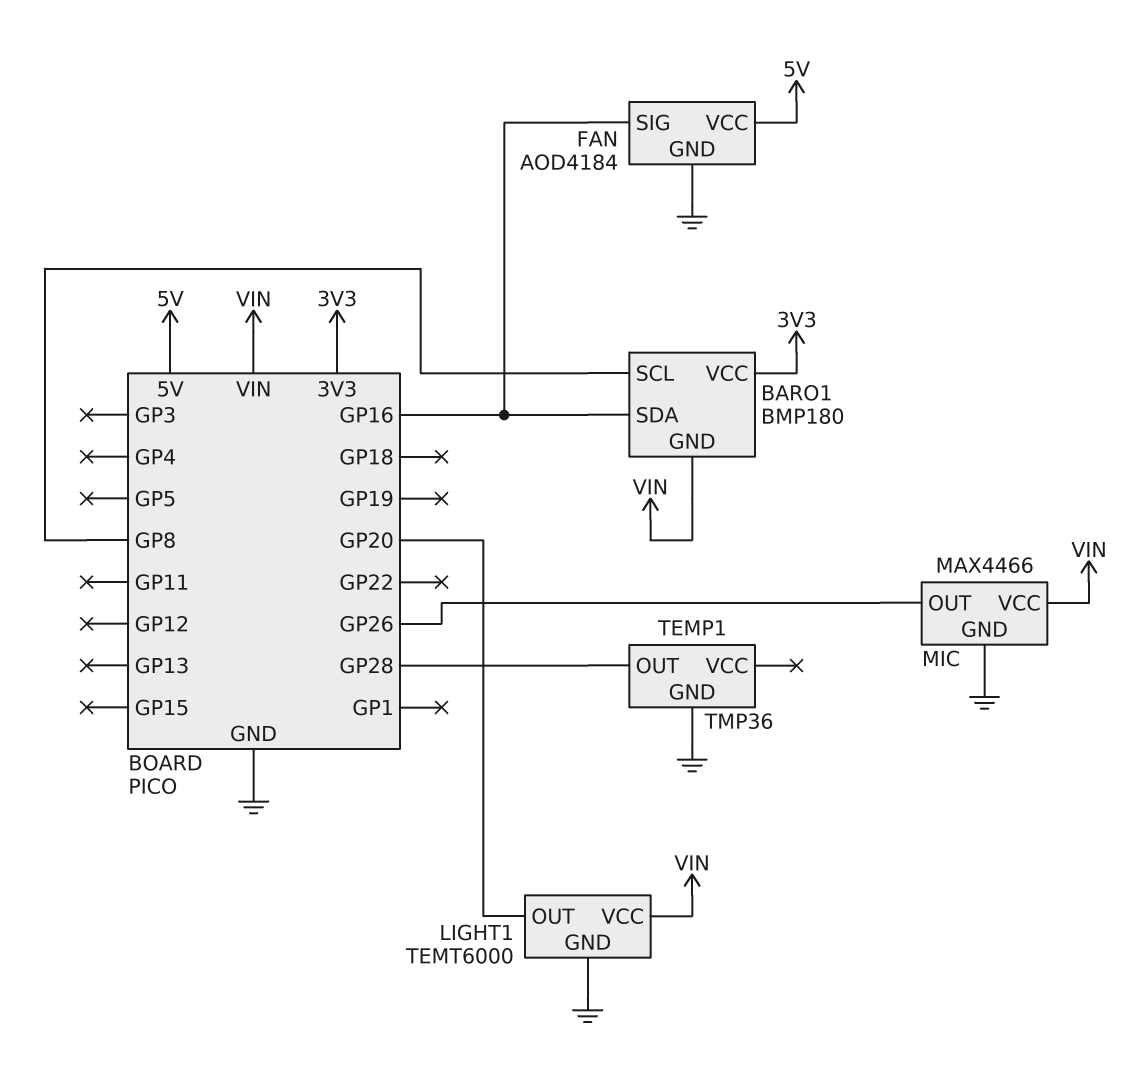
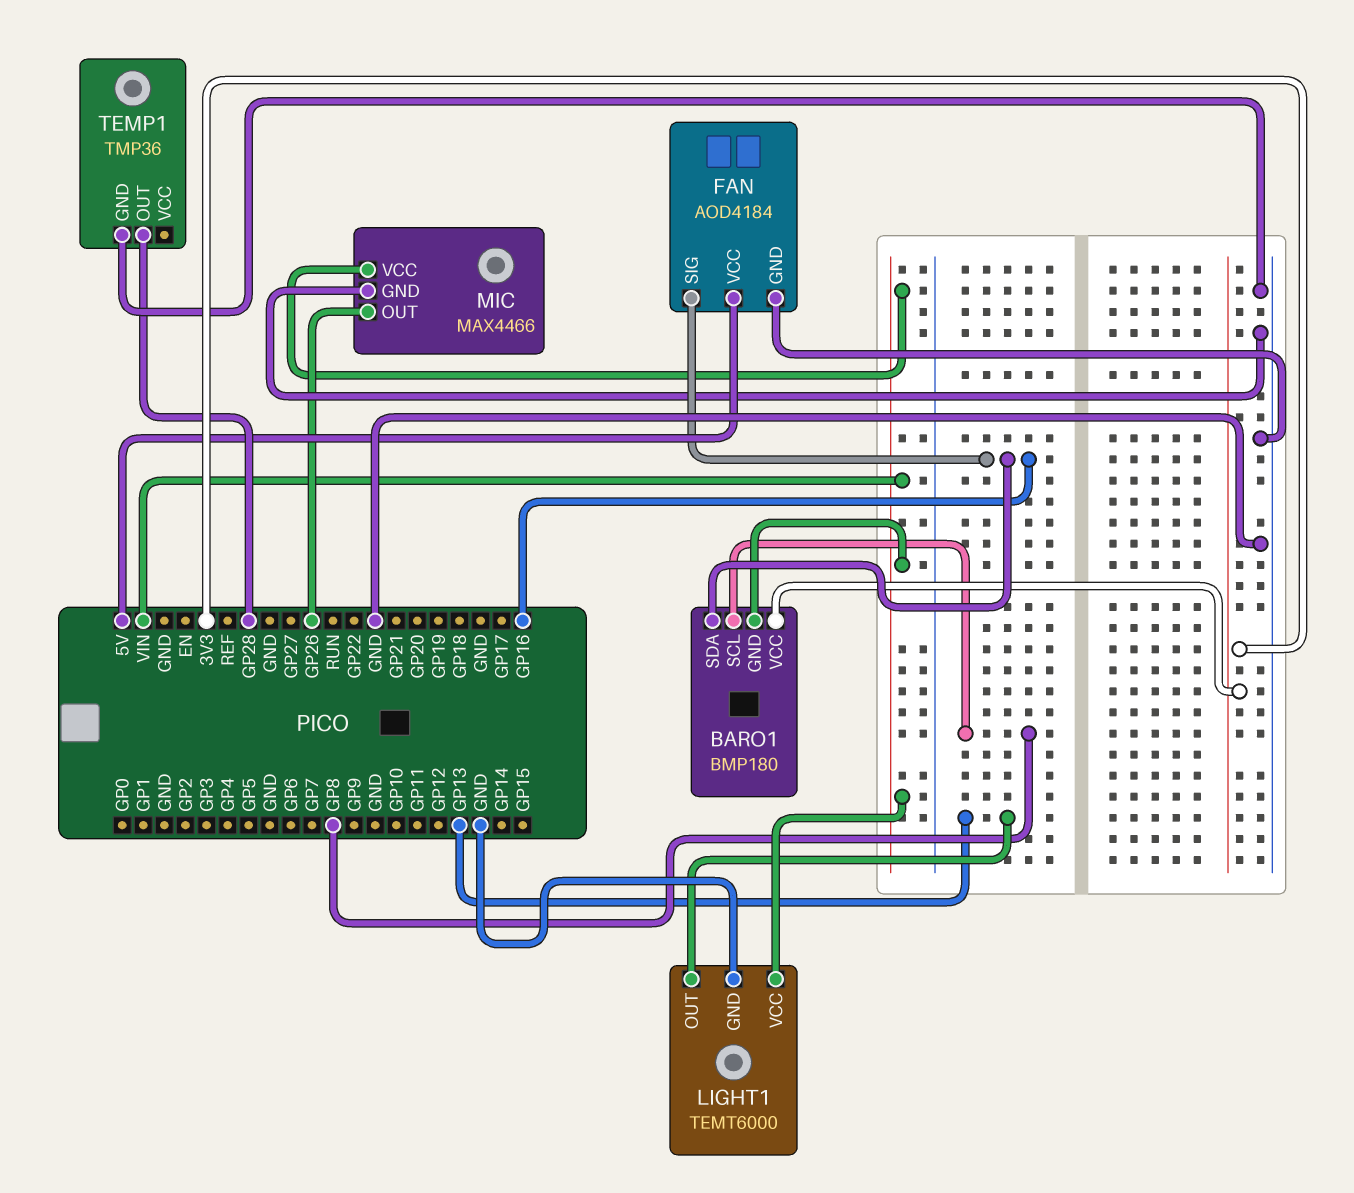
LIGHT1 pin OUT: GP20 -> GP13

